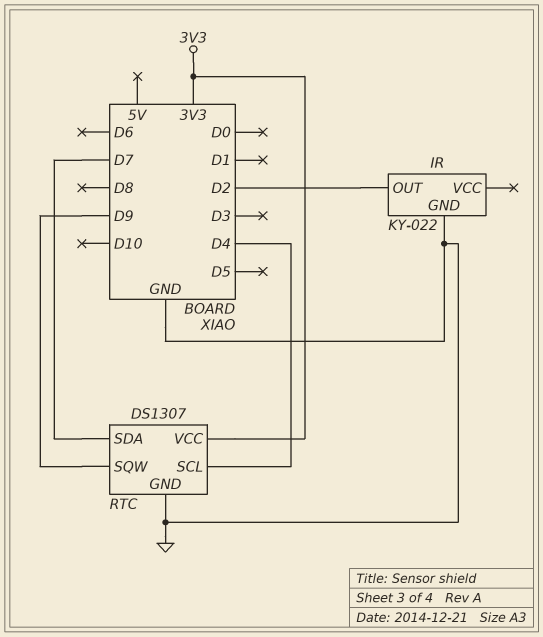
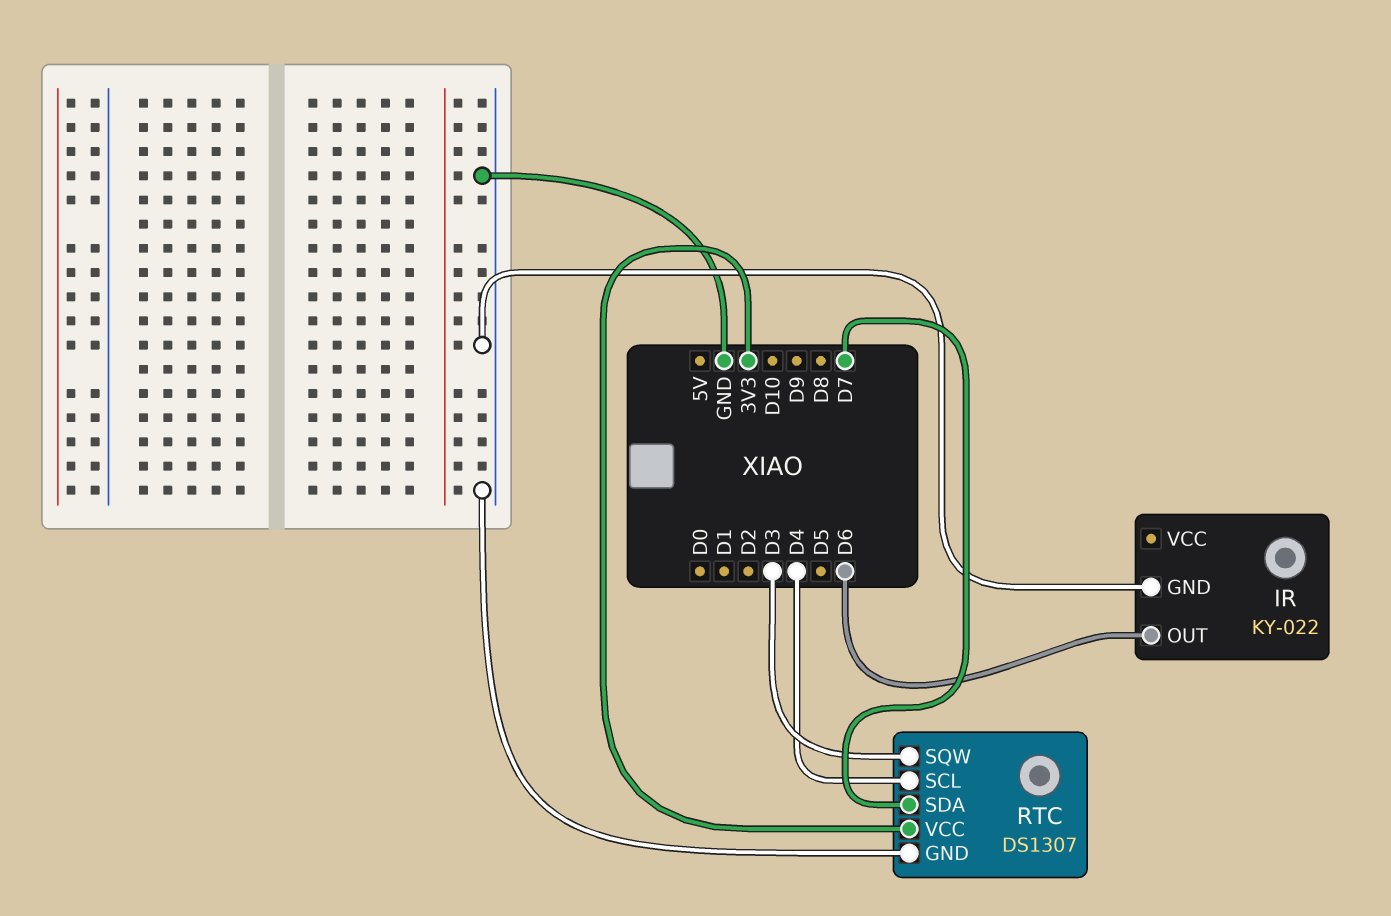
IR pin OUT: D2 -> D6
RTC pin SQW: D9 -> D3

